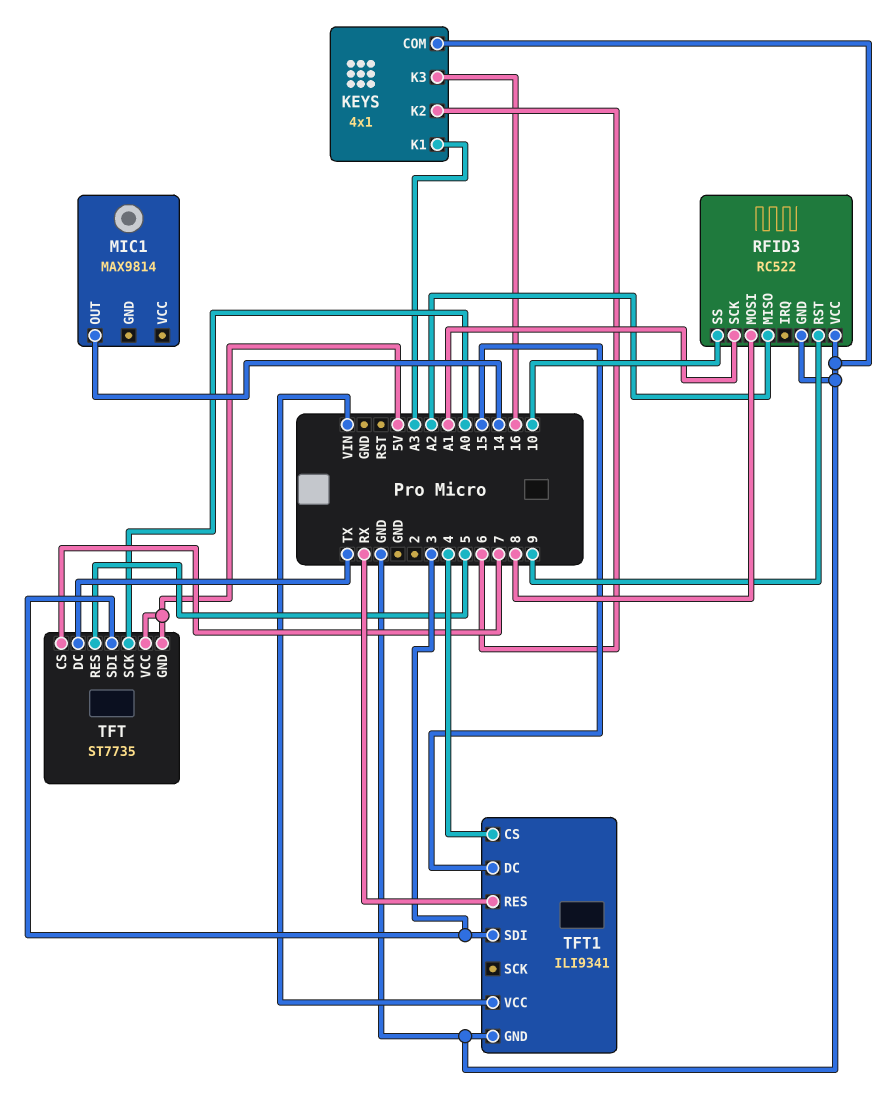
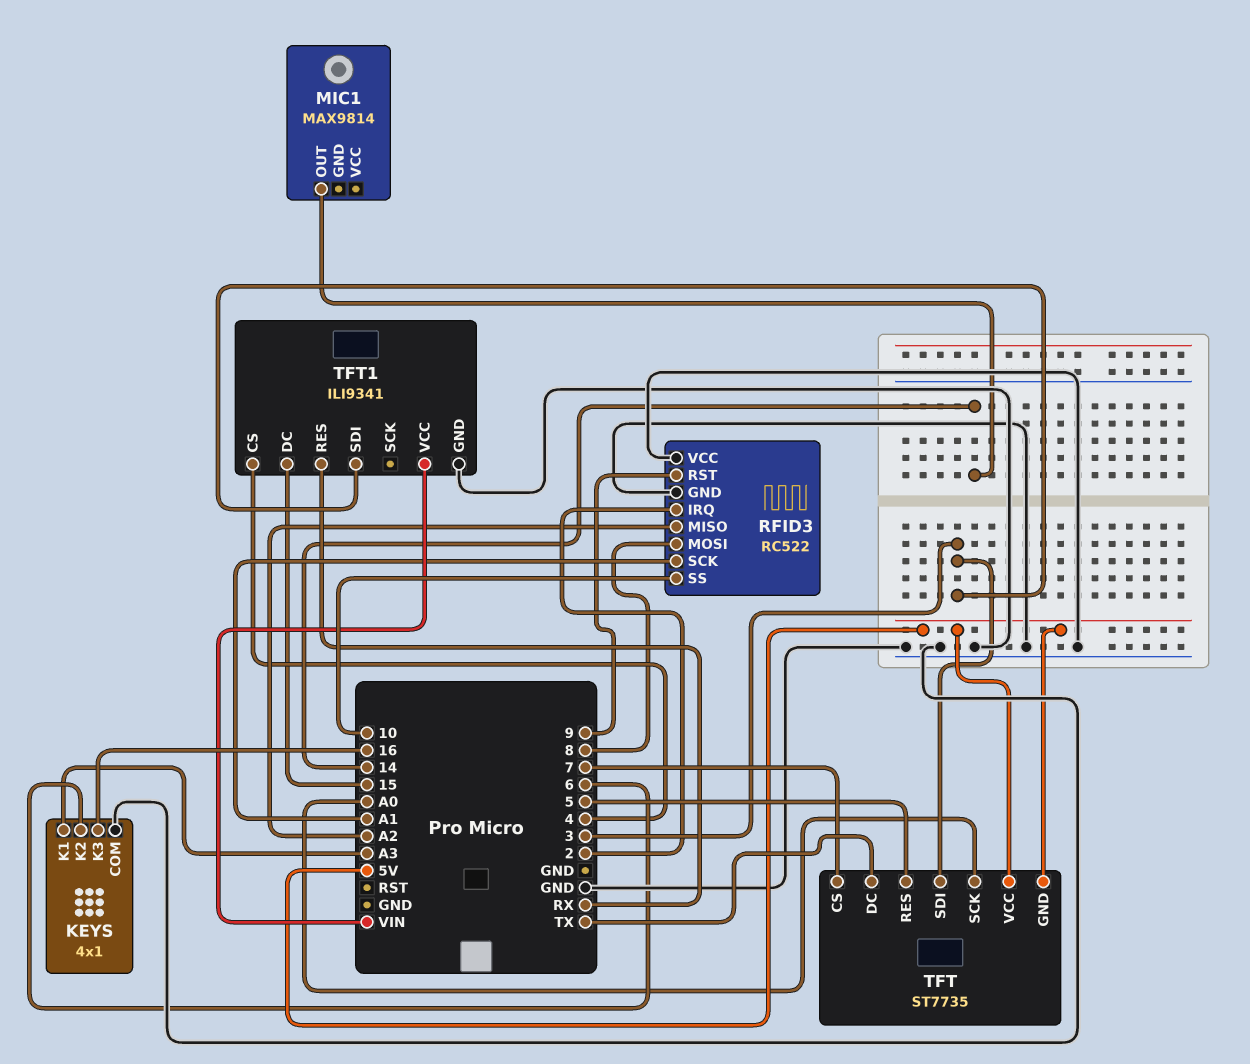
RFID3 pin IRQ: none -> 2

